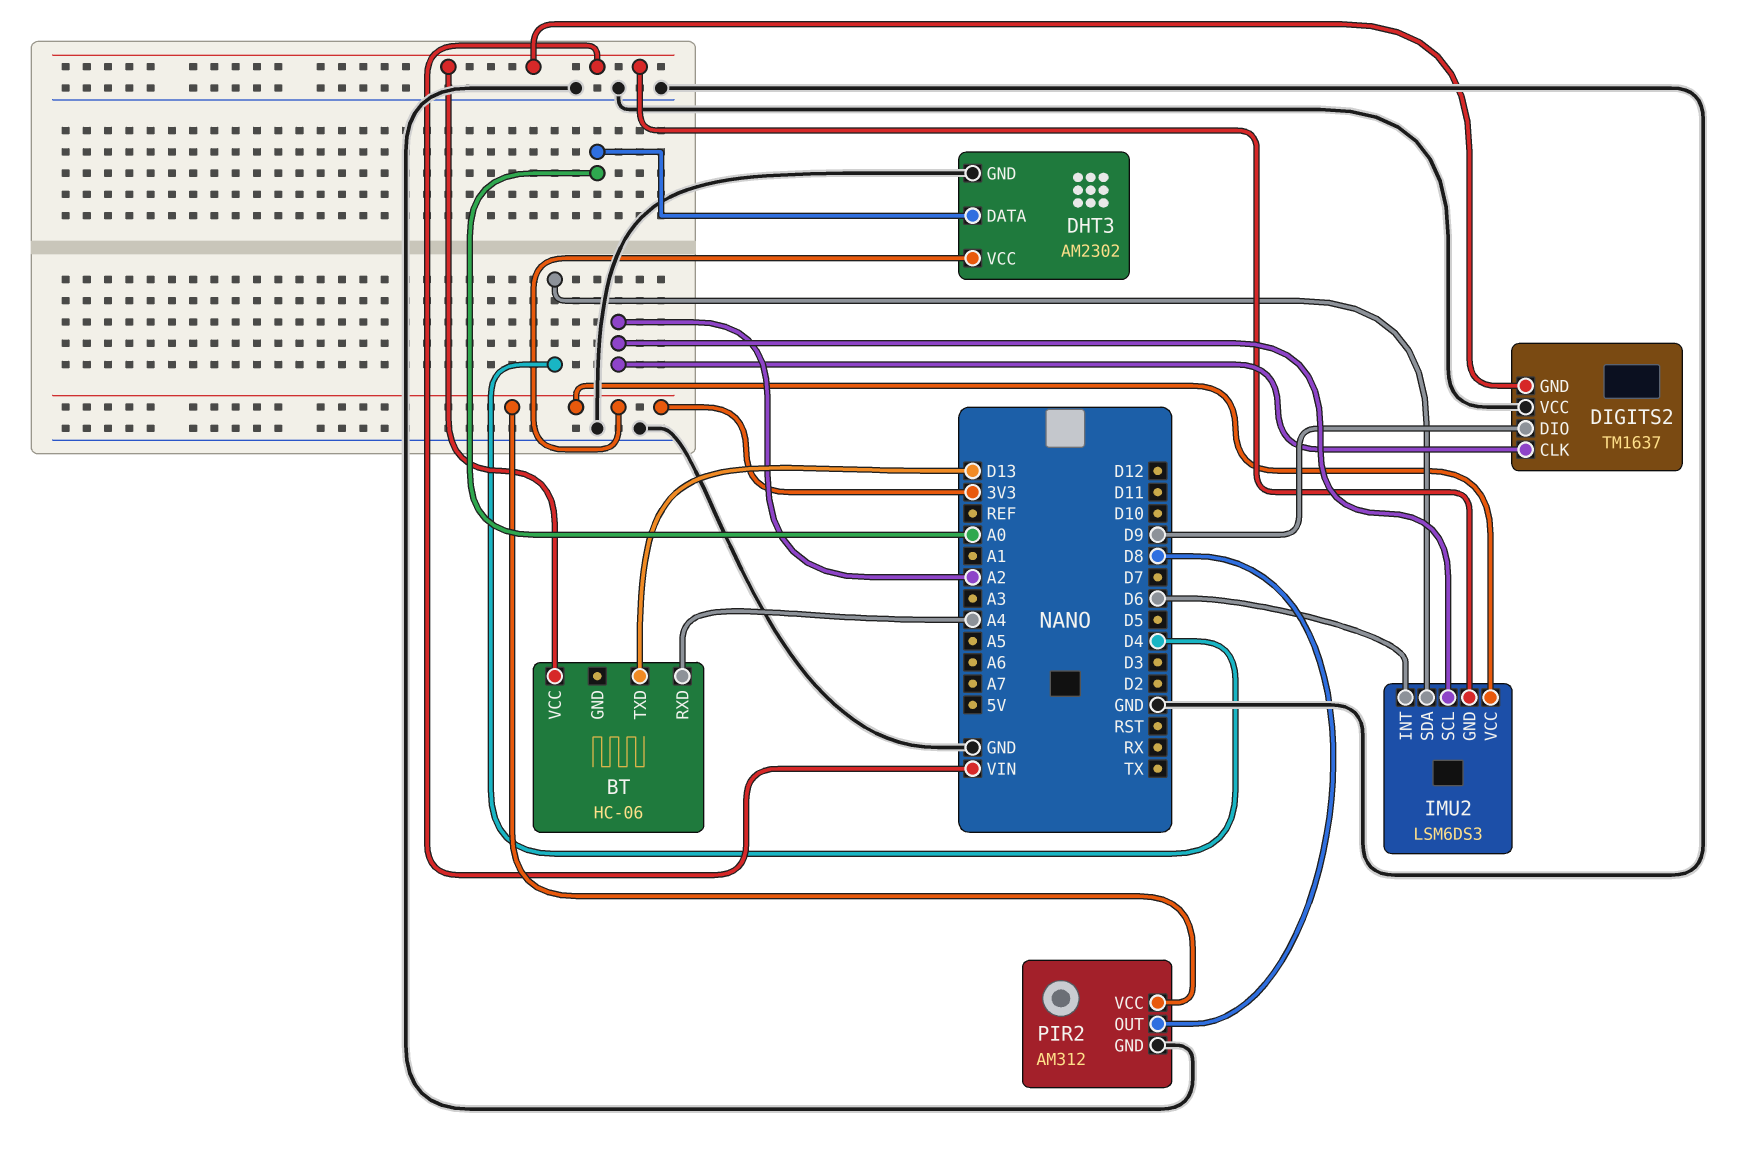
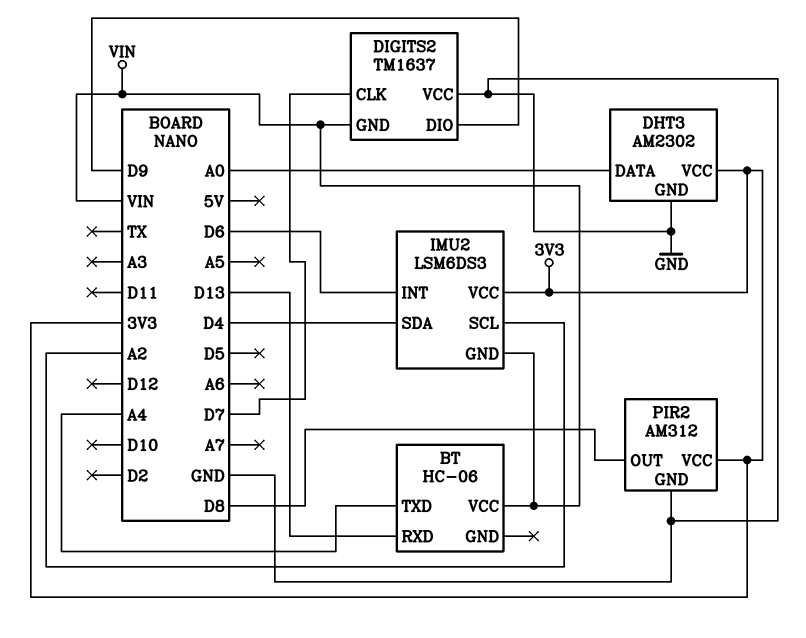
BT pin RXD: A4 -> D13
BT pin TXD: D13 -> A4
DIGITS2 pin CLK: A2 -> D7

